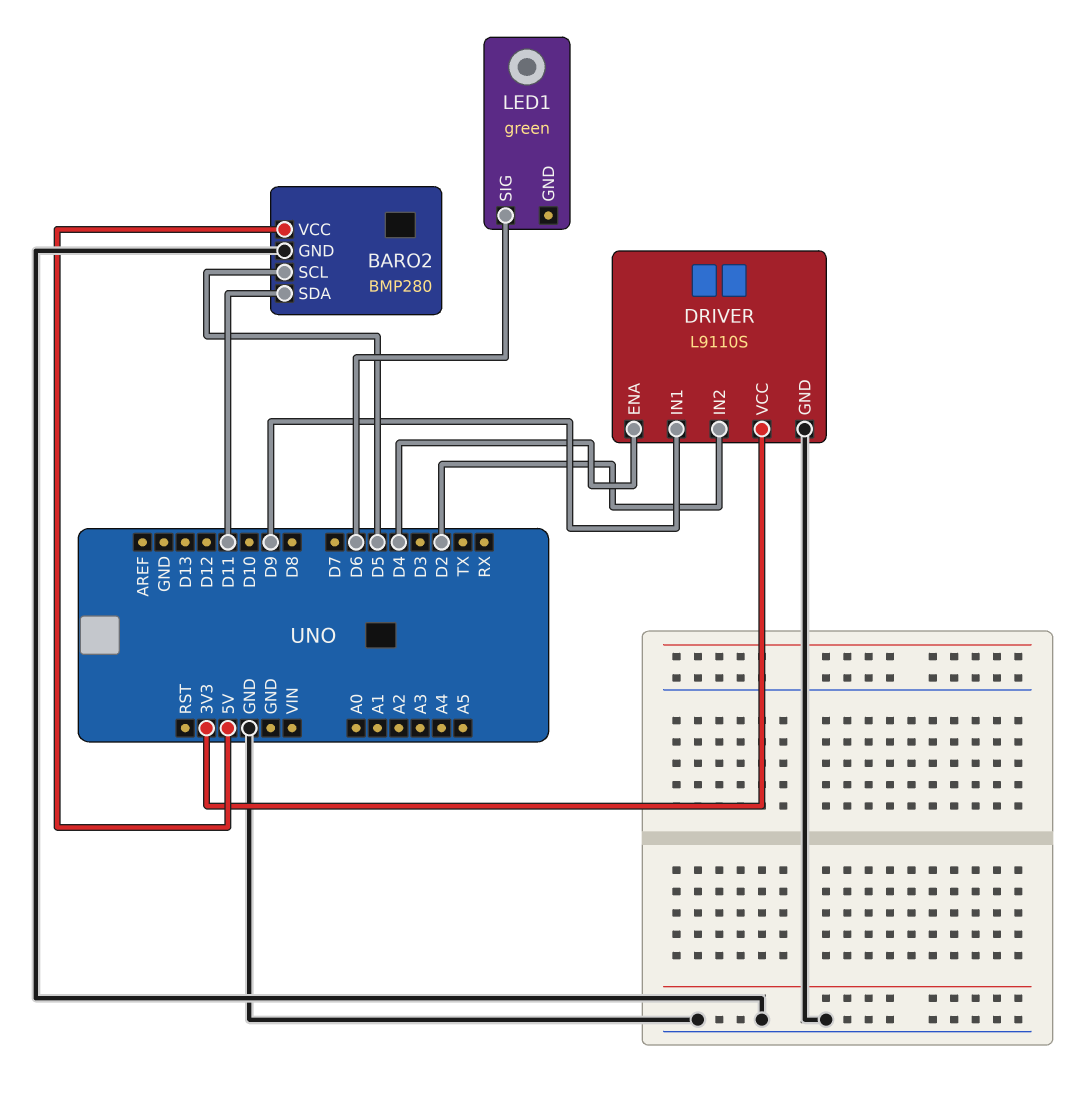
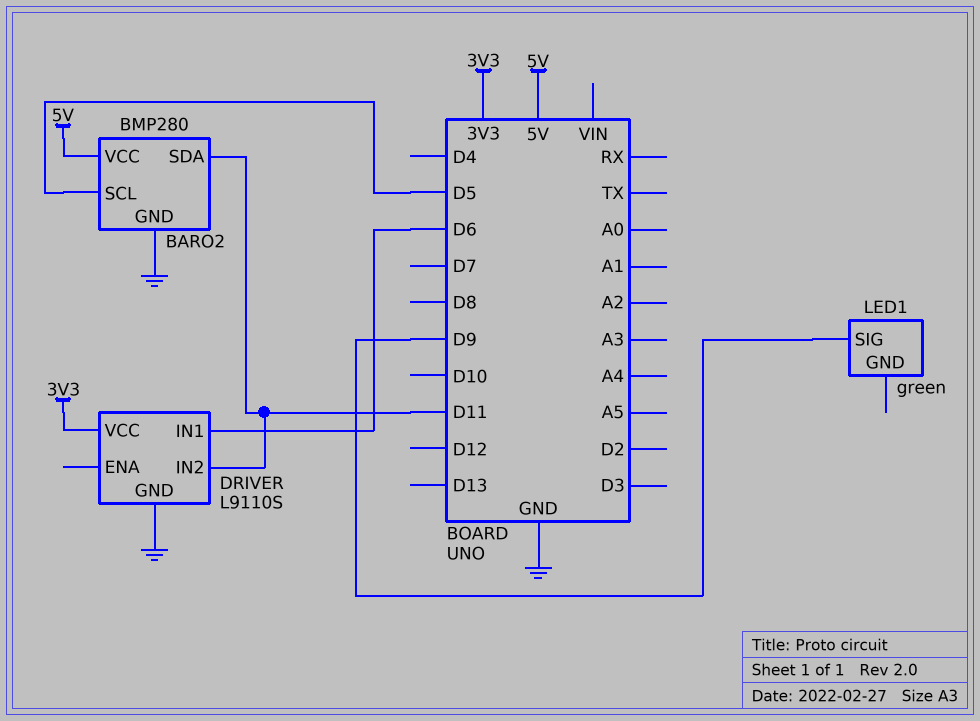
DRIVER pin ENA: D4 -> none
DRIVER pin IN1: D9 -> D6
DRIVER pin IN2: D2 -> D11
LED1 pin SIG: D6 -> D9

